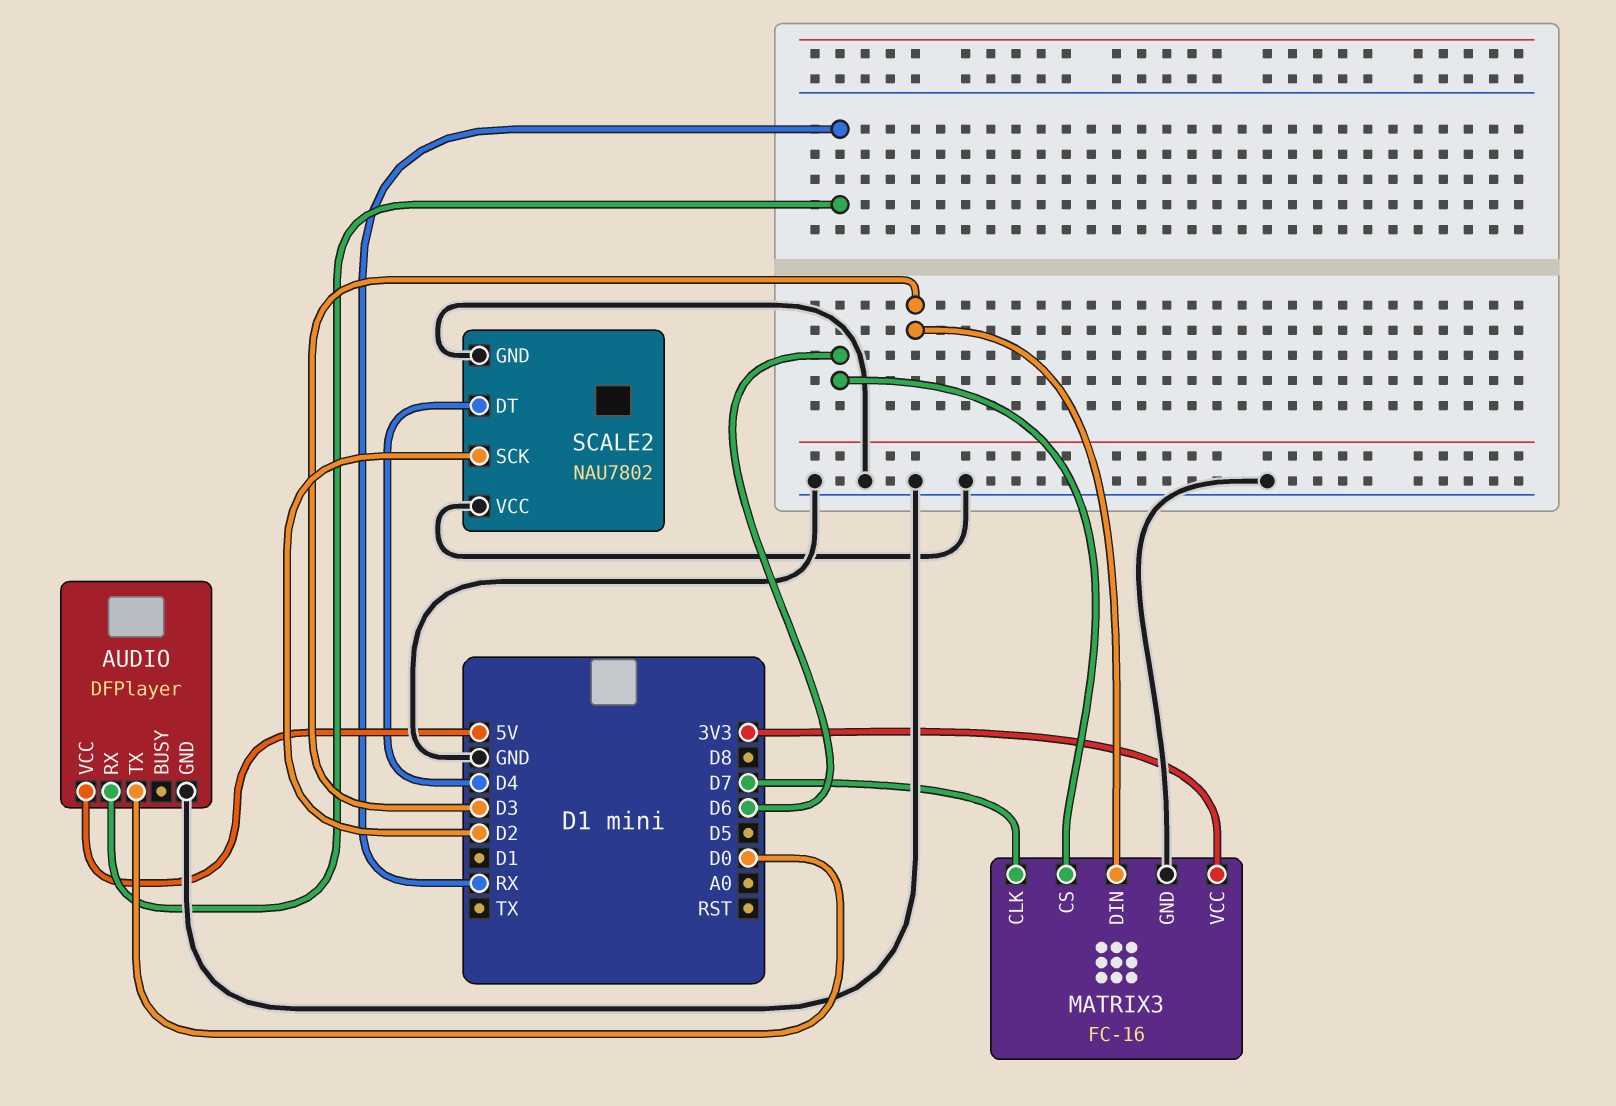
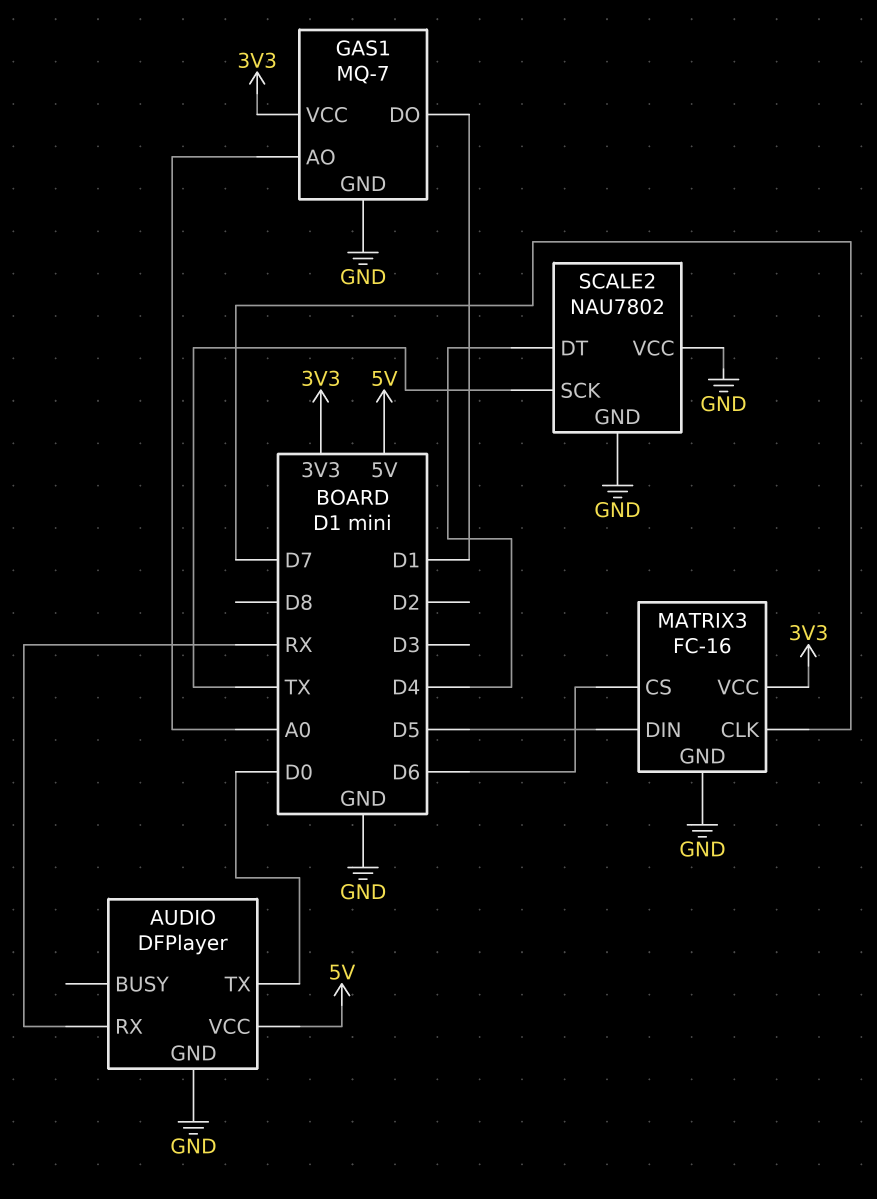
GAS1: none -> MQ-7
GAS1 pin AO: none -> A0
GAS1 pin DO: none -> D1
GAS1 pin GND: none -> GND
GAS1 pin VCC: none -> 3V3
MATRIX3 pin DIN: D3 -> D5
SCALE2 pin SCK: D2 -> TX

